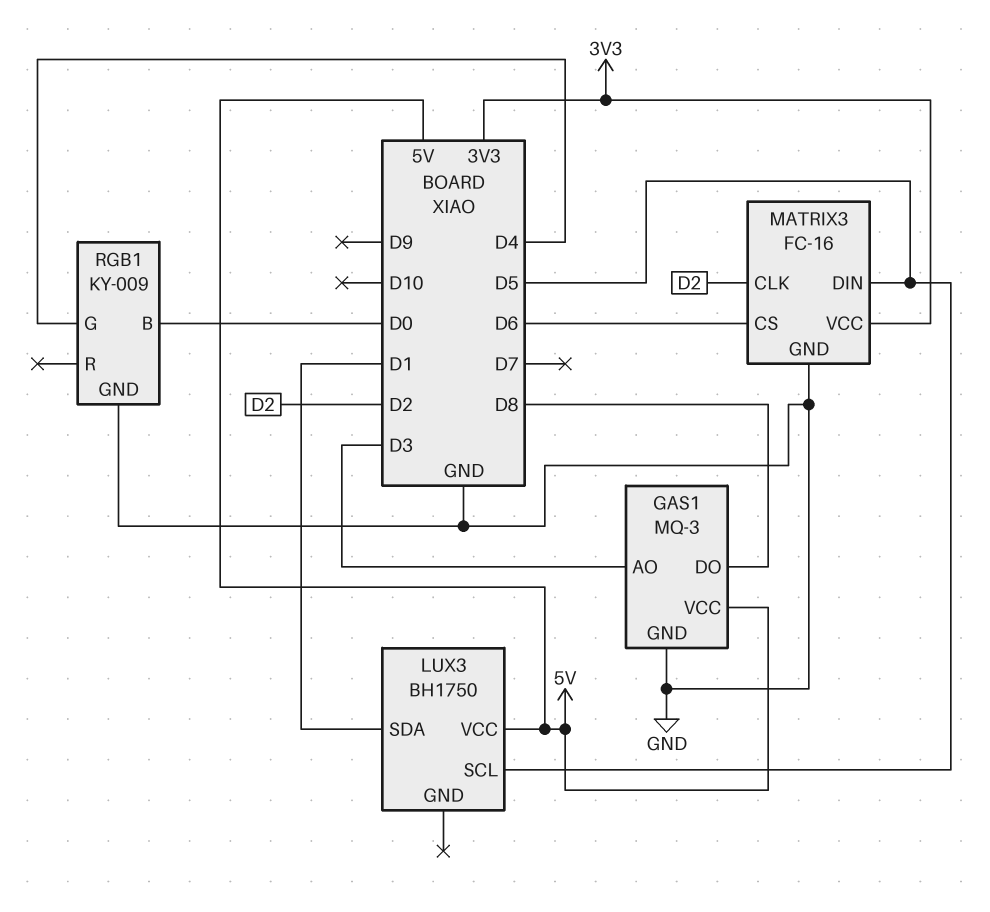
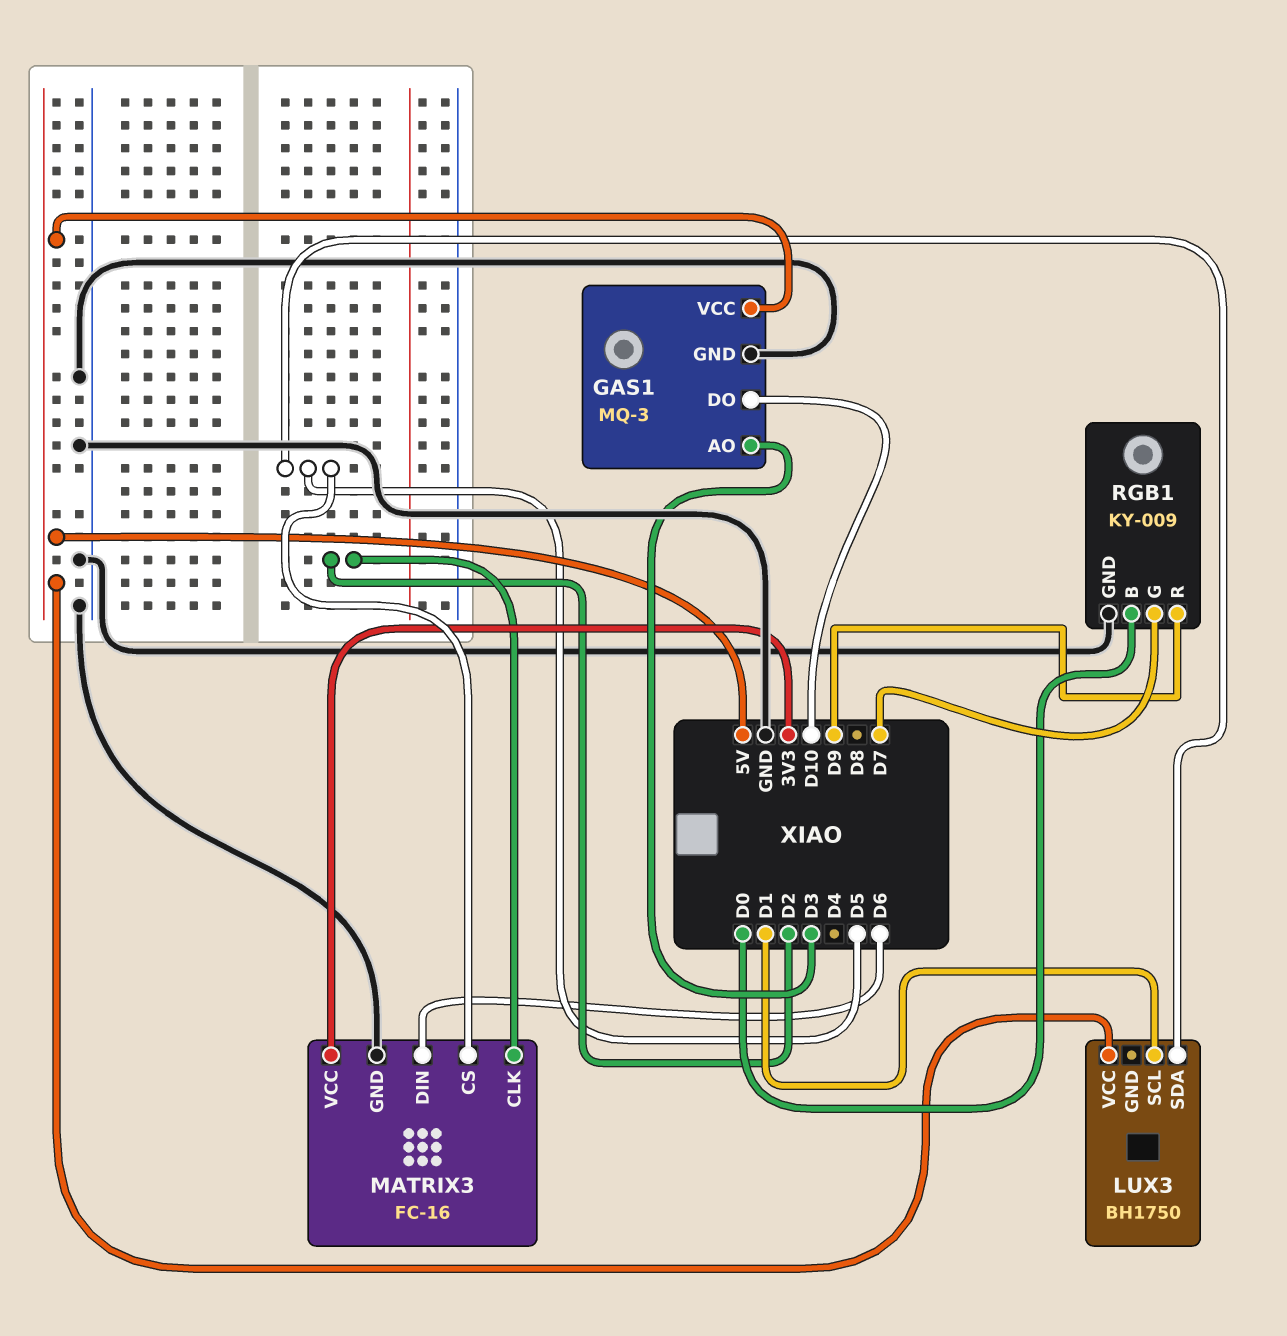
GAS1 pin DO: D8 -> D10
LUX3 pin SCL: D5 -> D1
LUX3 pin SDA: D1 -> D5
MATRIX3 pin CS: D6 -> D5
MATRIX3 pin DIN: D5 -> D6
RGB1 pin G: D4 -> D7
RGB1 pin R: none -> D9

